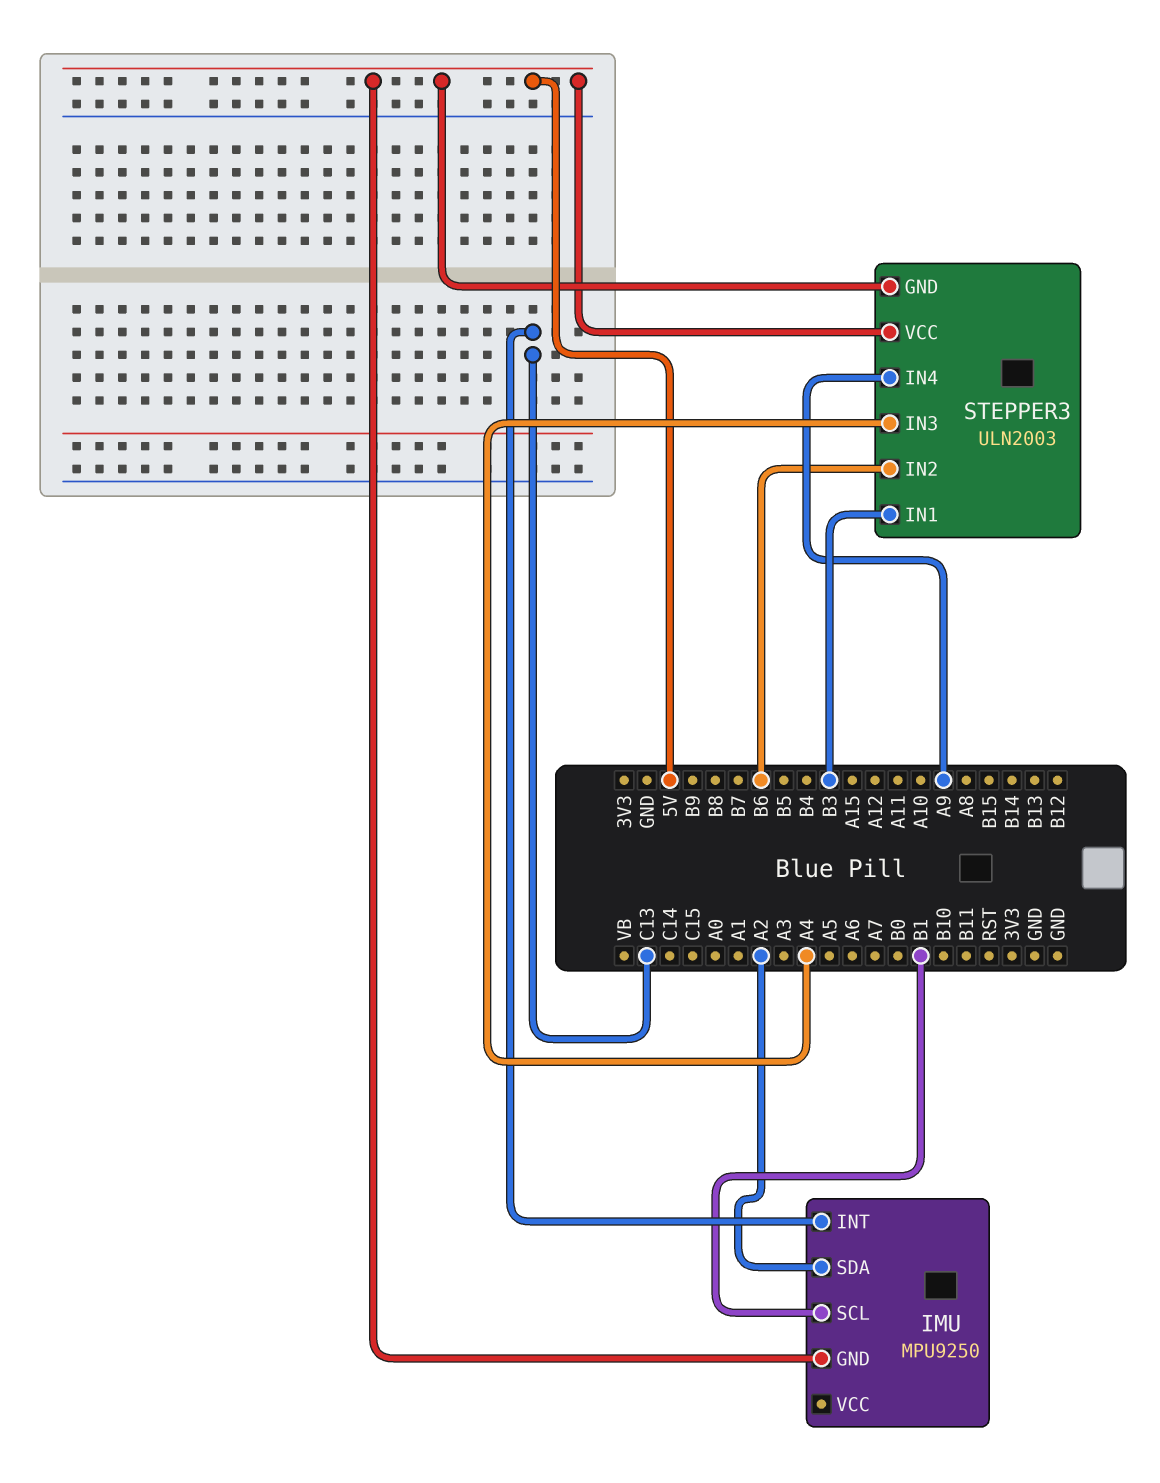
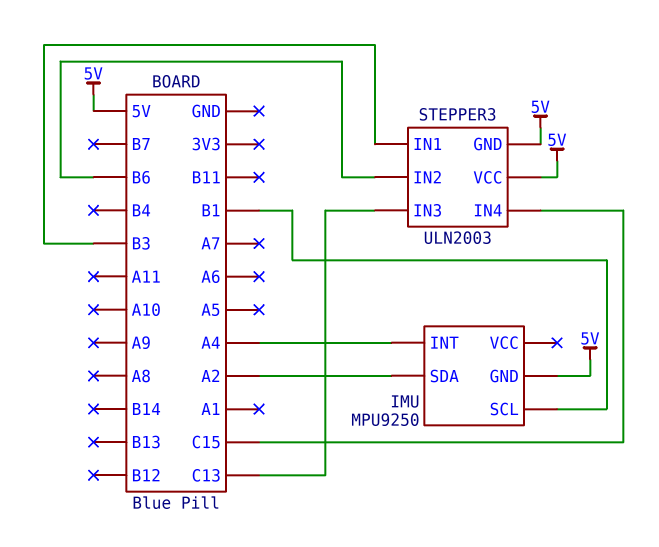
IMU pin INT: C13 -> A4
STEPPER3 pin IN3: A4 -> C13
STEPPER3 pin IN4: A9 -> C15

